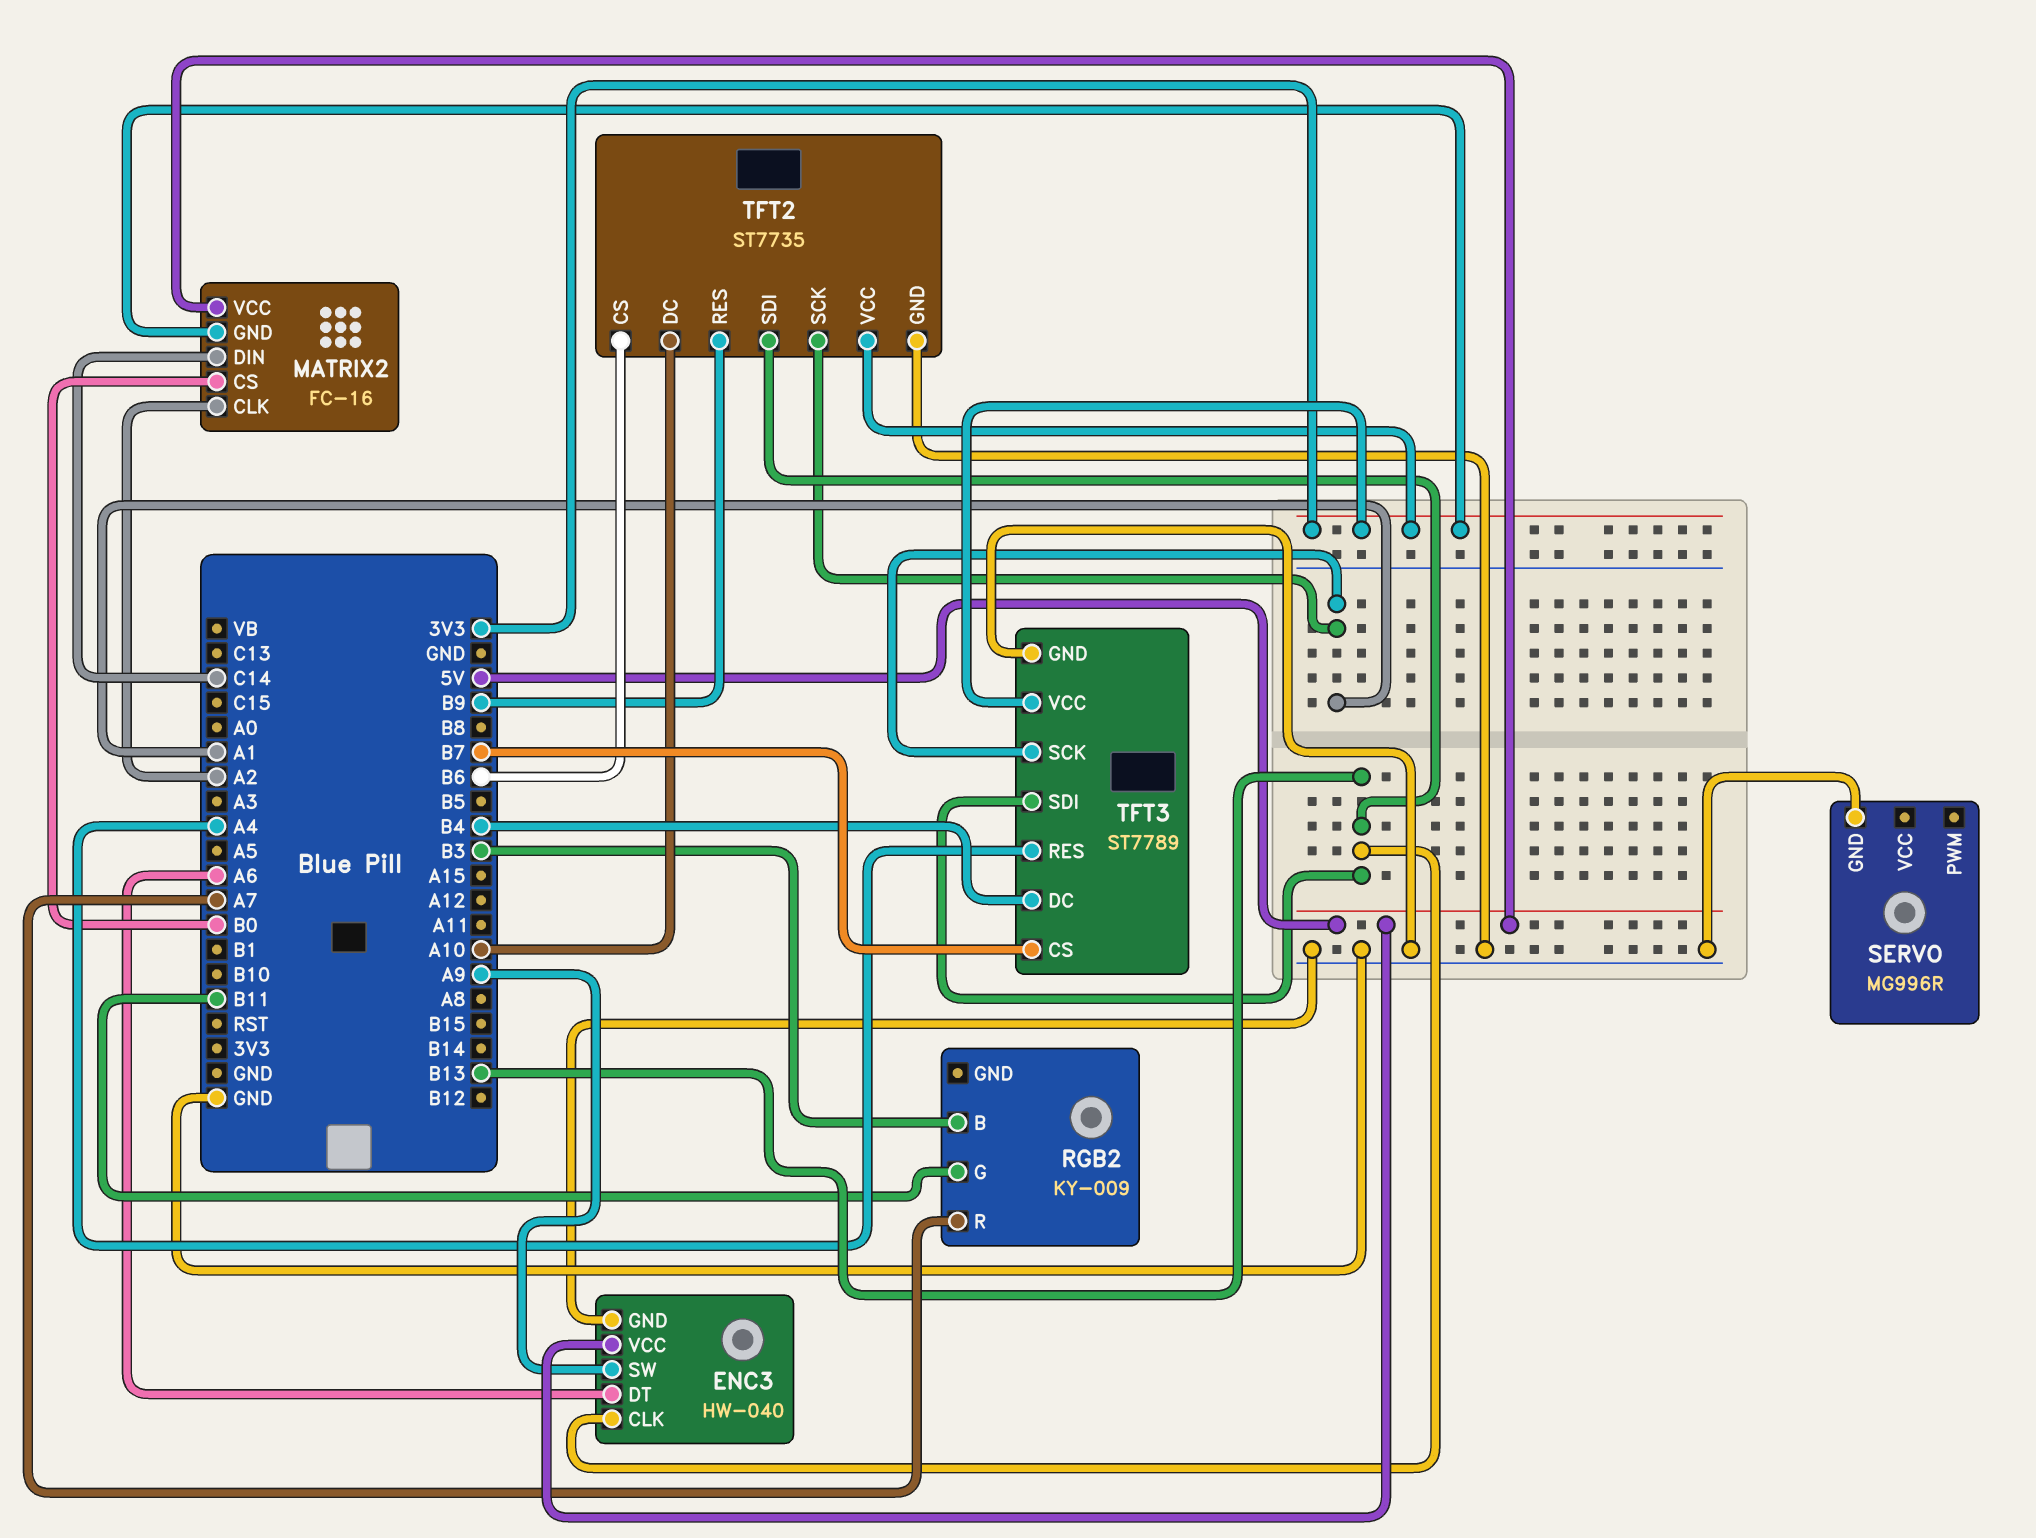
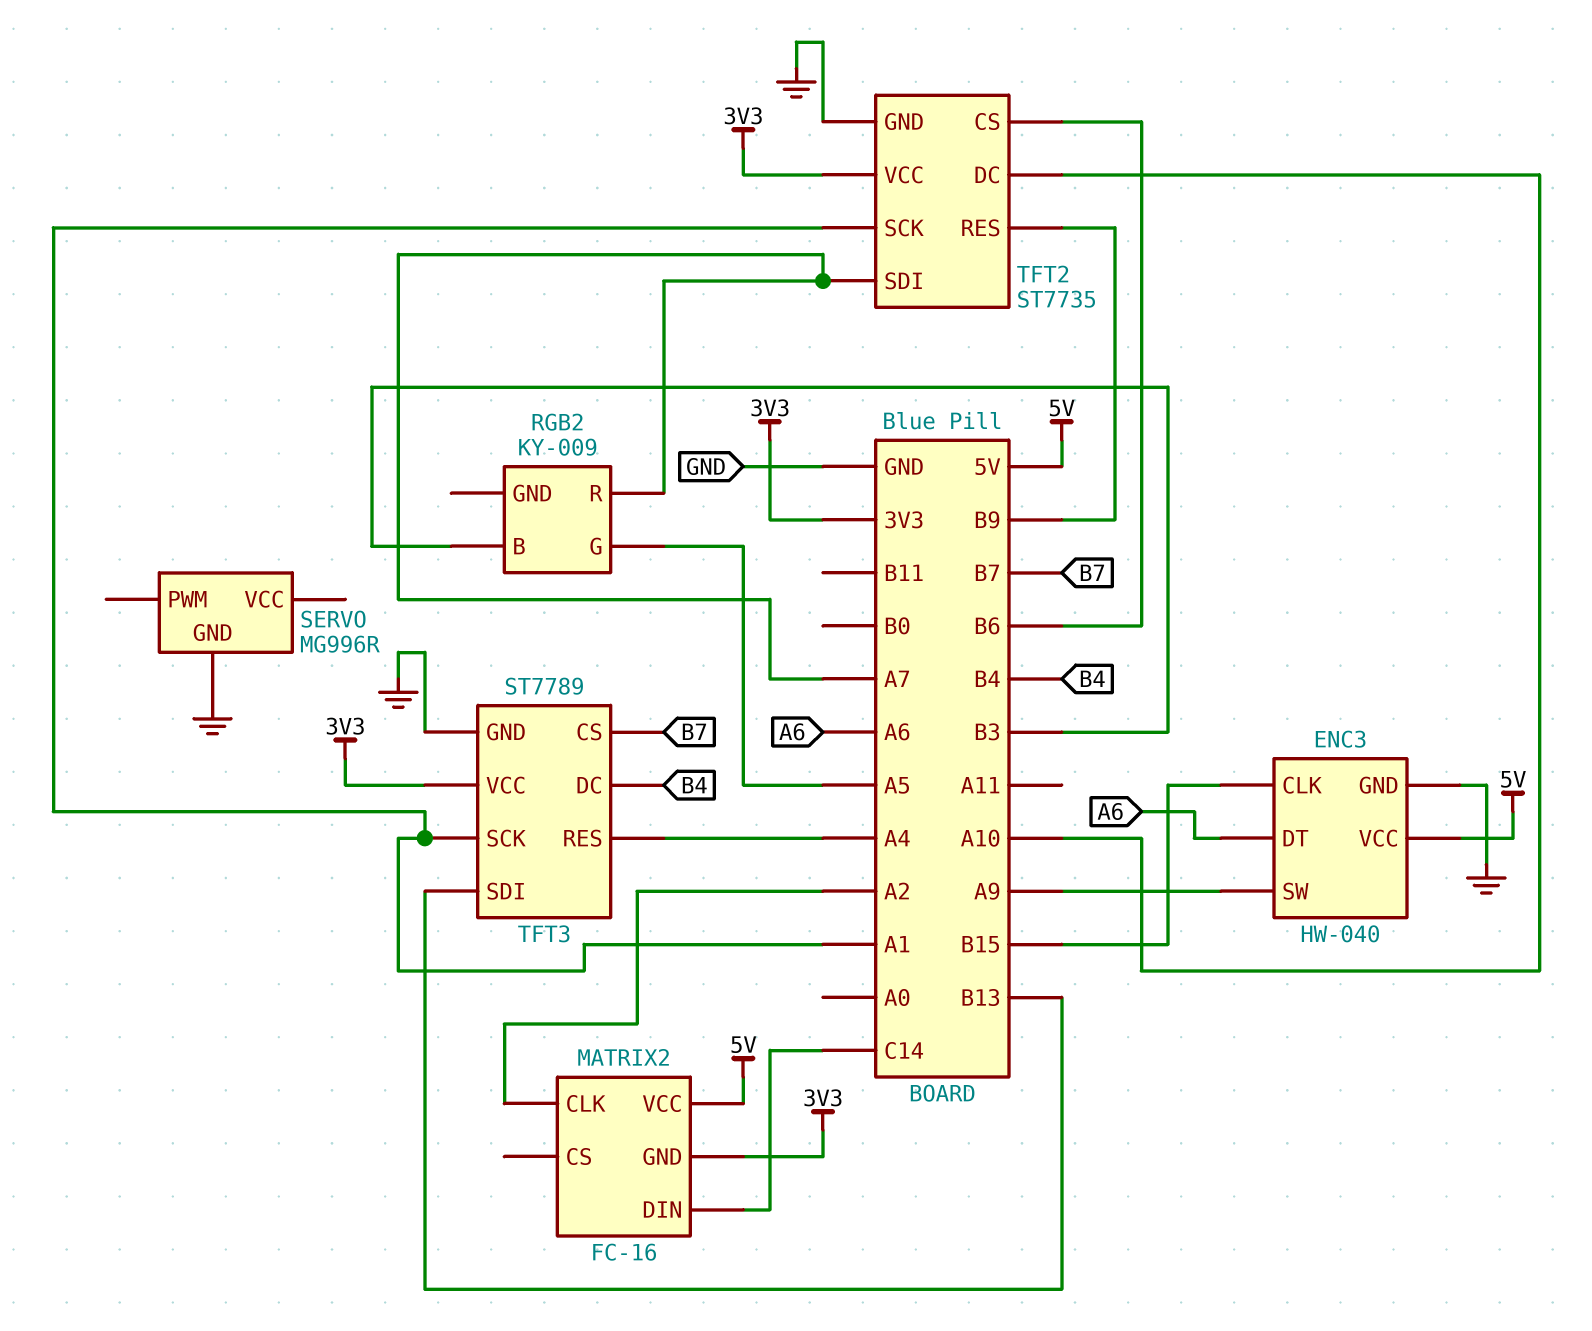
ENC3 pin CLK: B13 -> B15
MATRIX2 pin CS: B0 -> none
RGB2 pin G: B11 -> A5
TFT2 pin SDI: B13 -> A7

